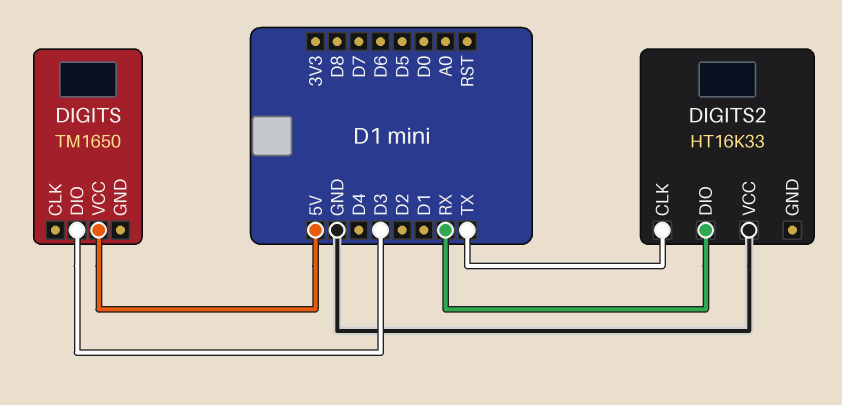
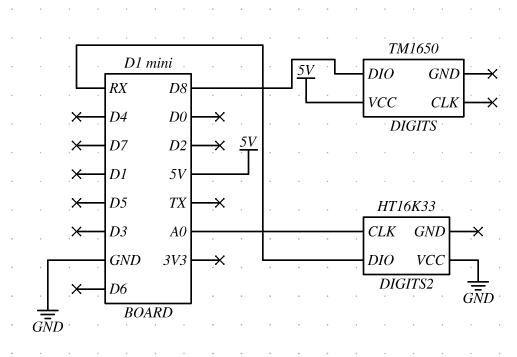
DIGITS pin DIO: D3 -> D8
DIGITS2 pin CLK: TX -> A0

